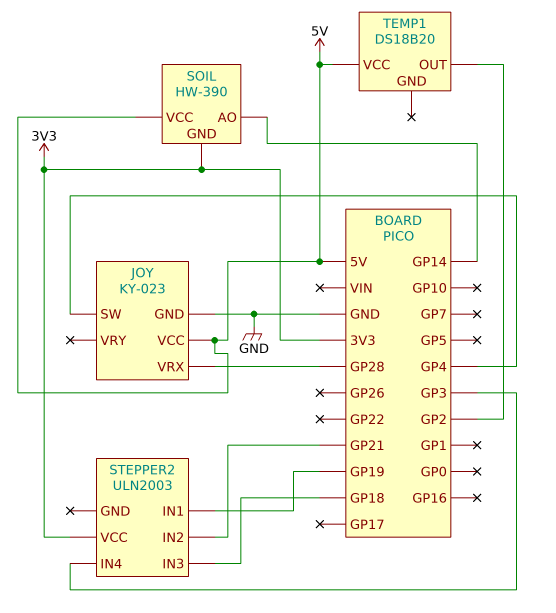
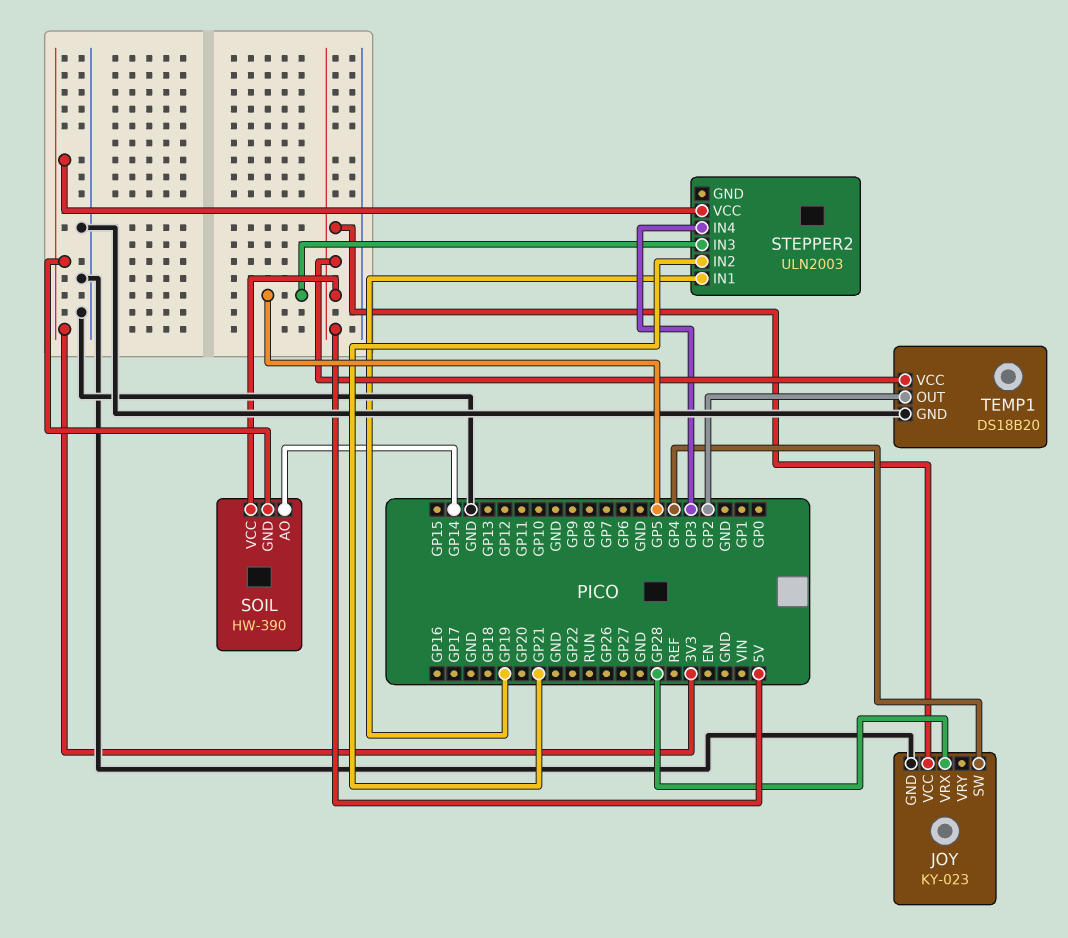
STEPPER2 pin IN3: GP18 -> GP5
TEMP1 pin GND: none -> GND

